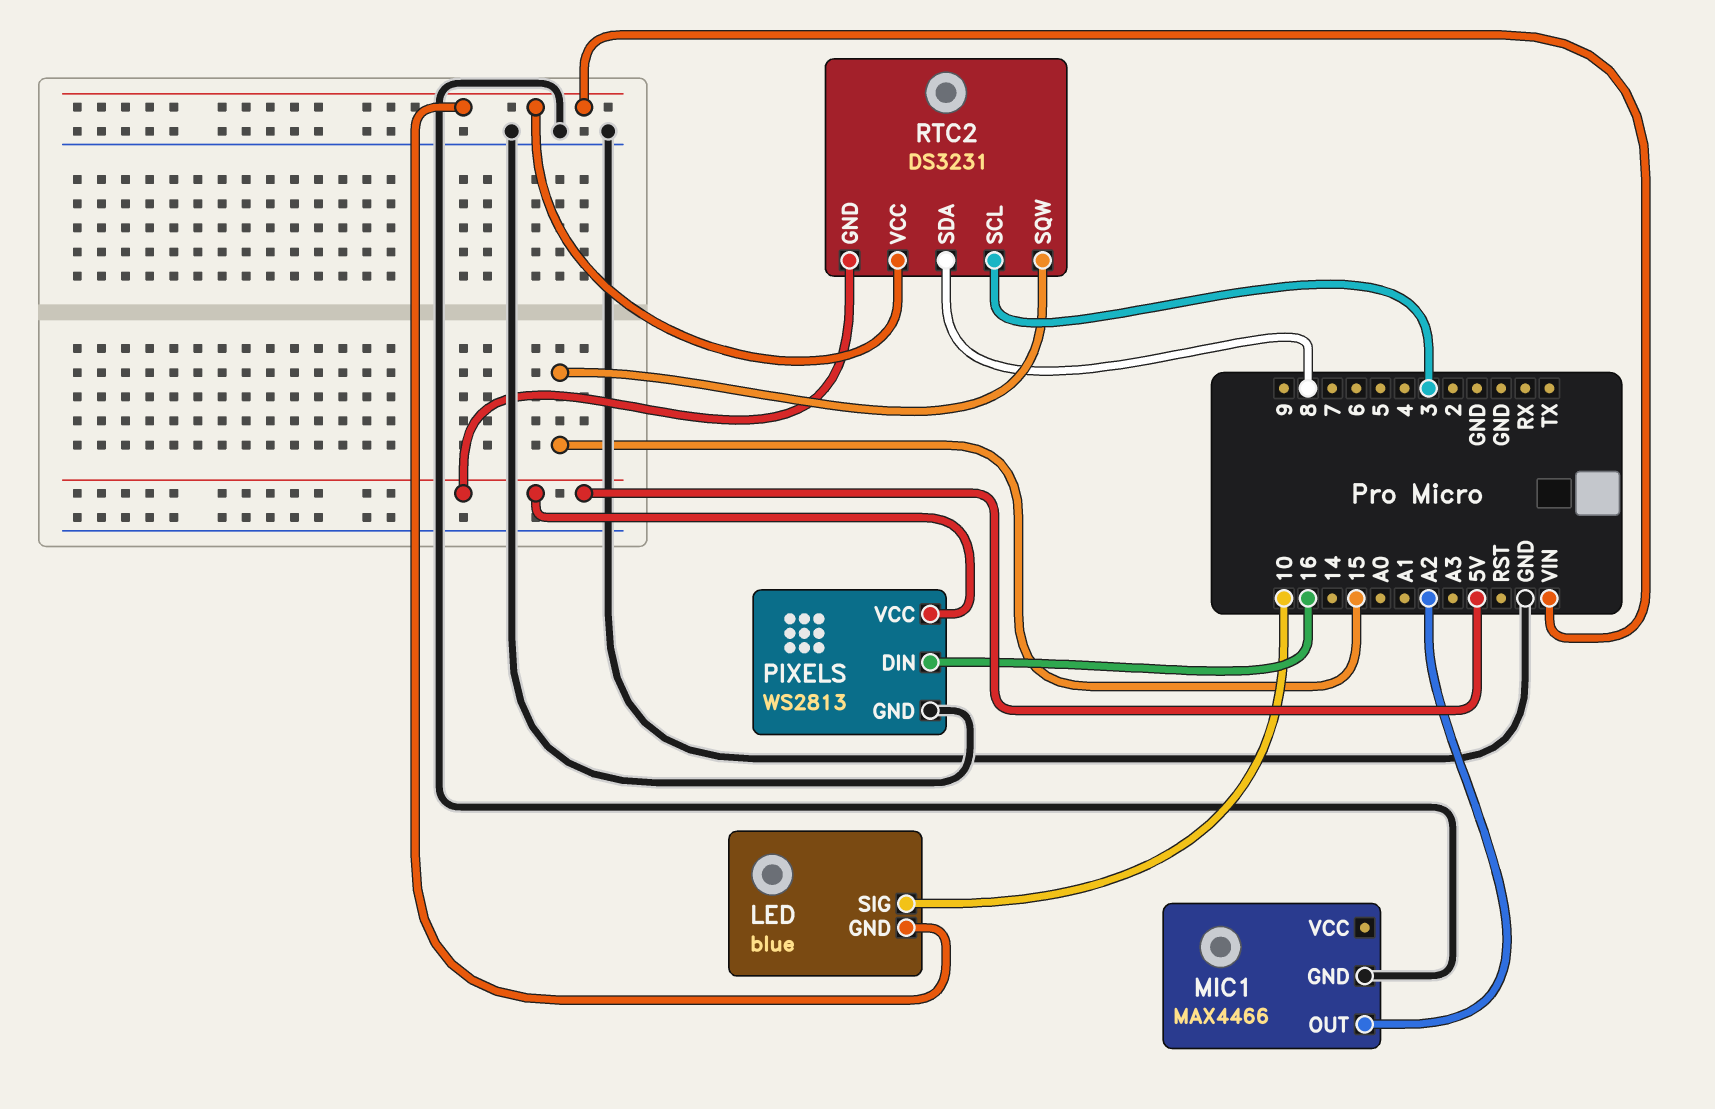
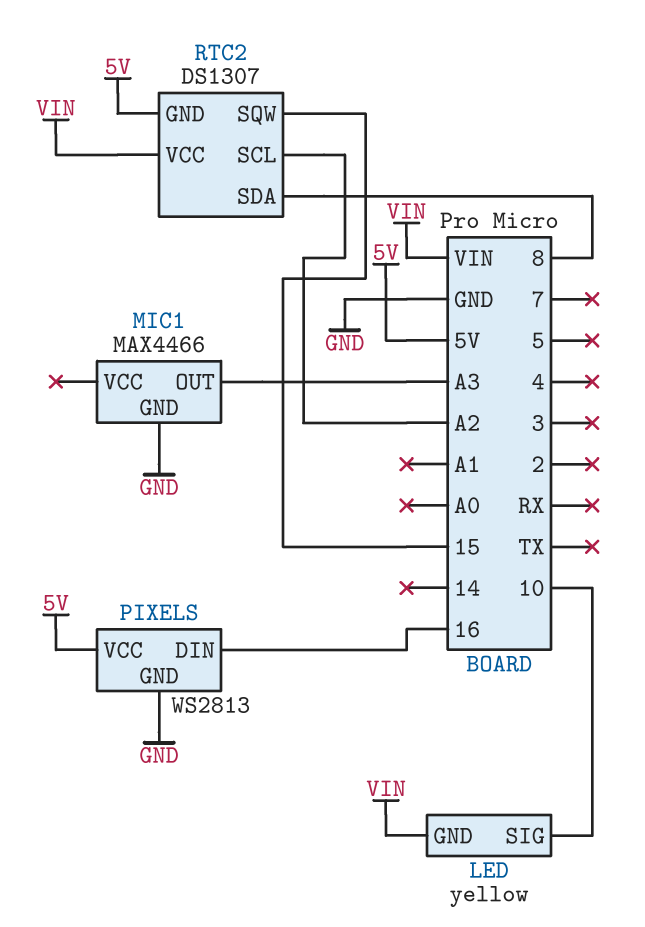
LED: blue -> yellow
MIC1 pin OUT: A2 -> A3
RTC2: DS3231 -> DS1307
RTC2 pin SCL: 3 -> A2

